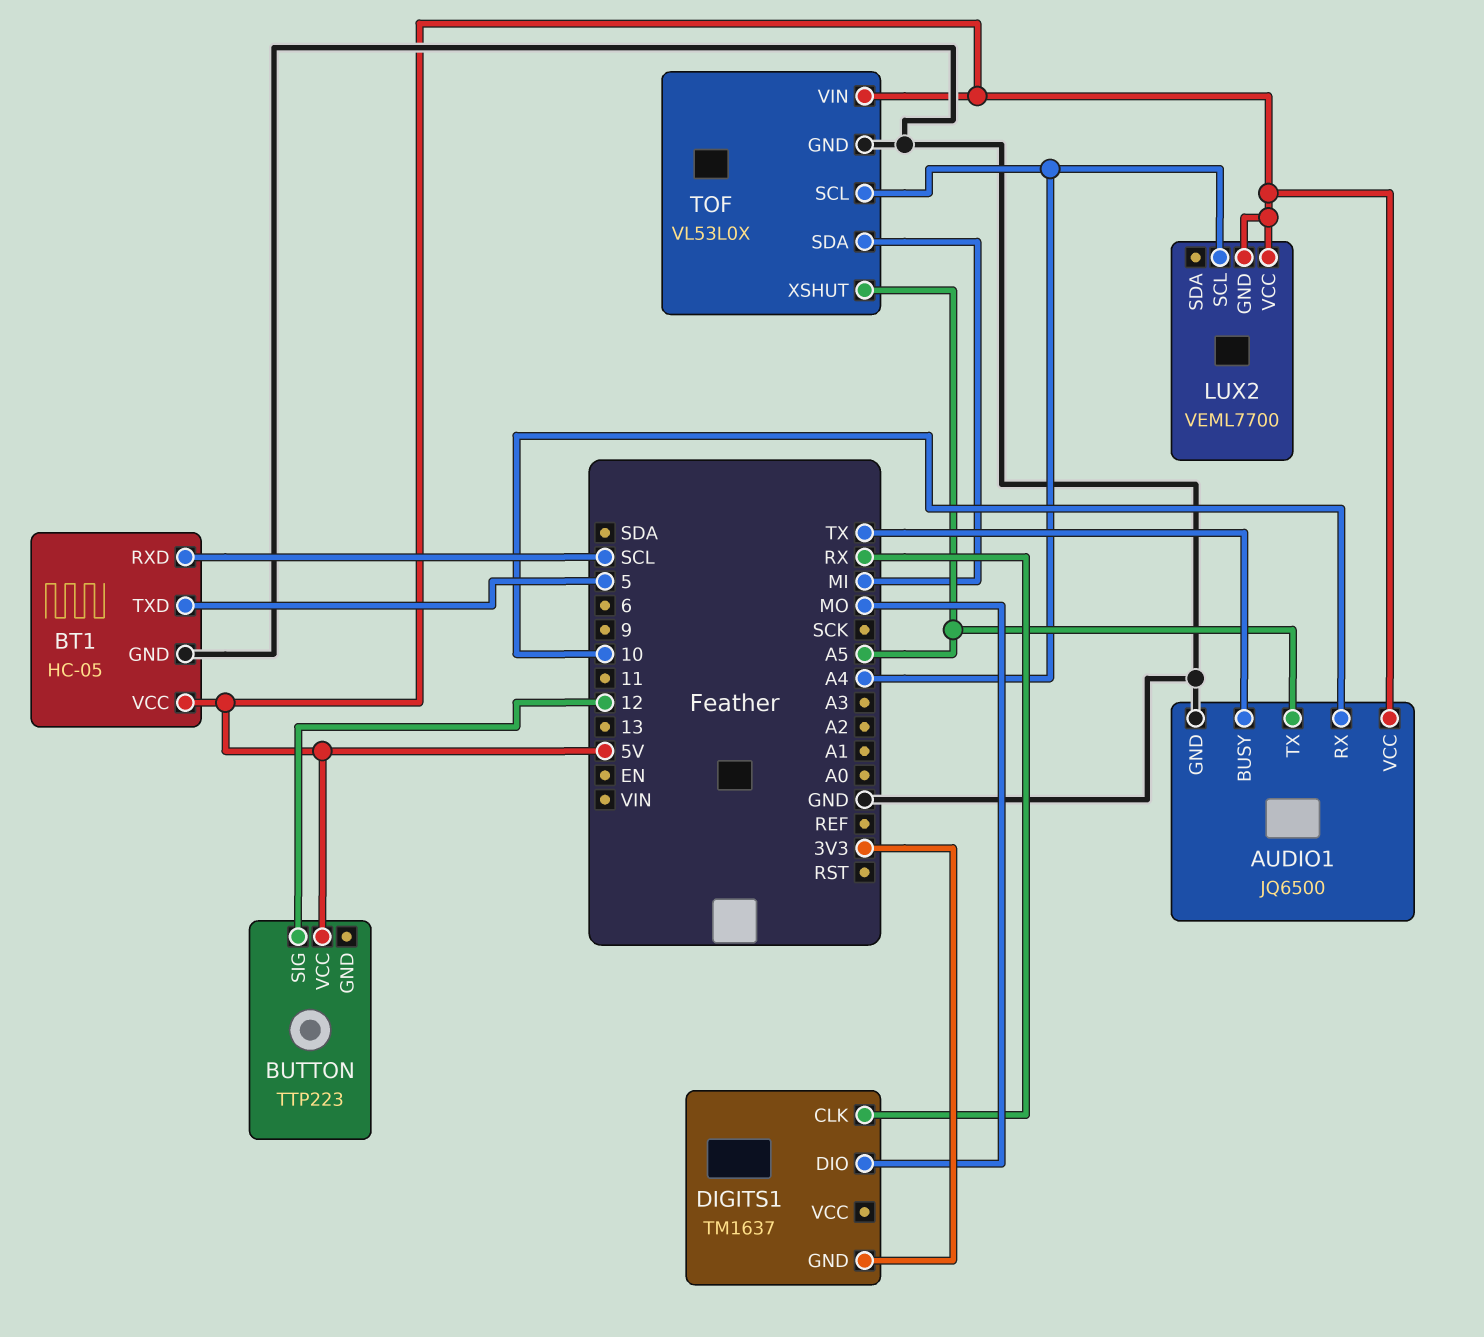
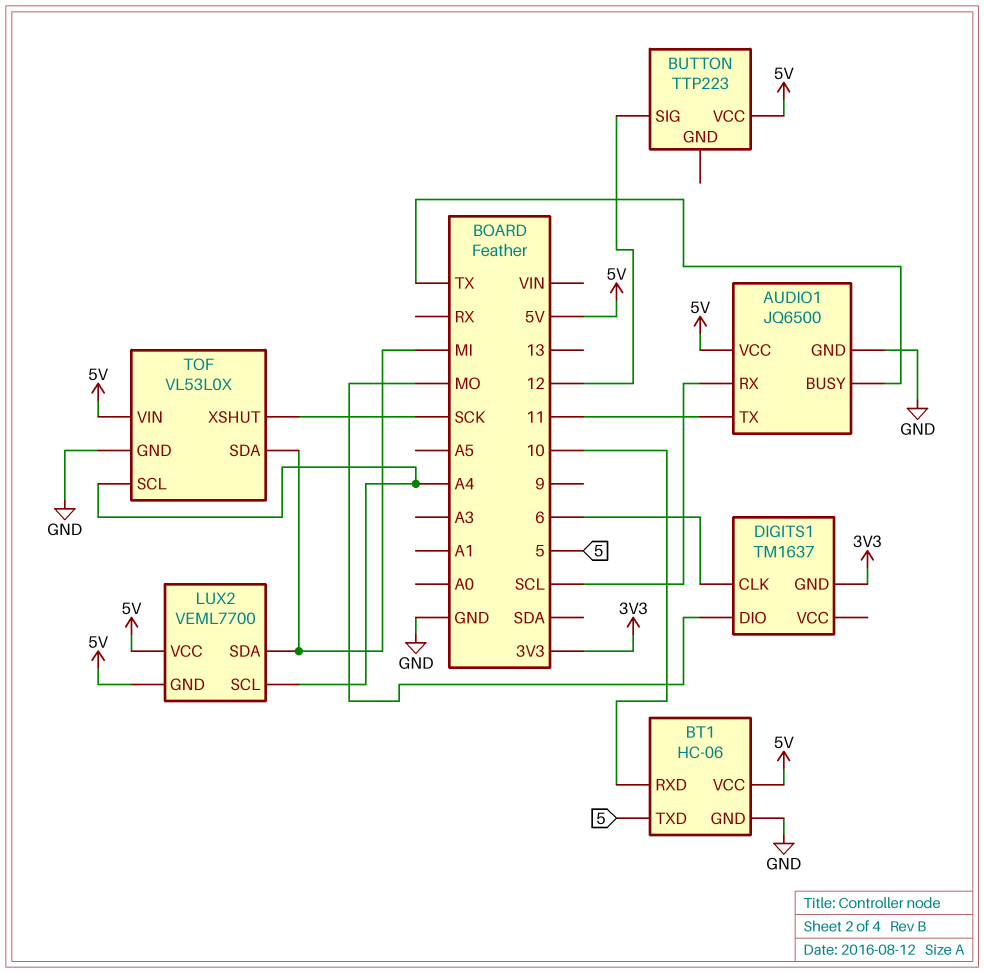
AUDIO1 pin RX: 10 -> SCL
AUDIO1 pin TX: A5 -> 11
BT1: HC-05 -> HC-06
BT1 pin RXD: SCL -> 10
DIGITS1 pin CLK: RX -> 6
LUX2 pin SDA: none -> MI
TOF pin XSHUT: A5 -> SCK

